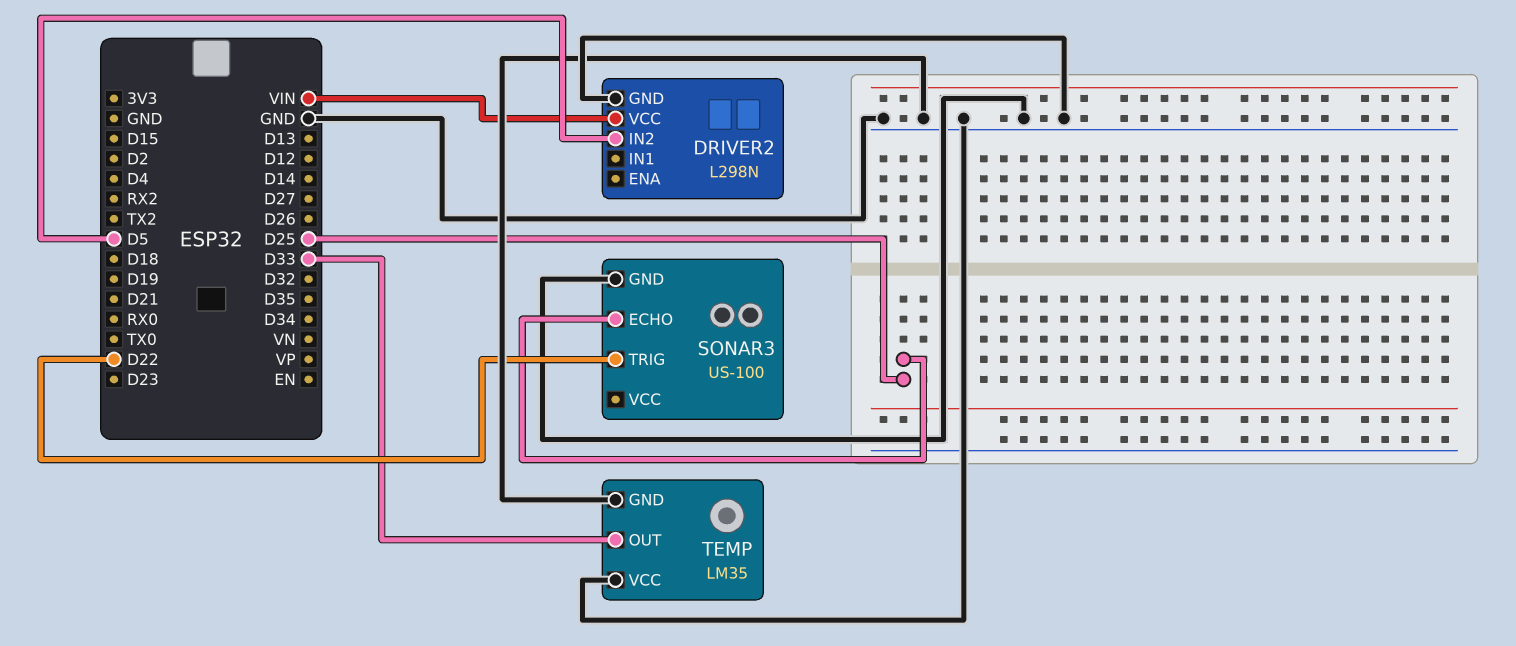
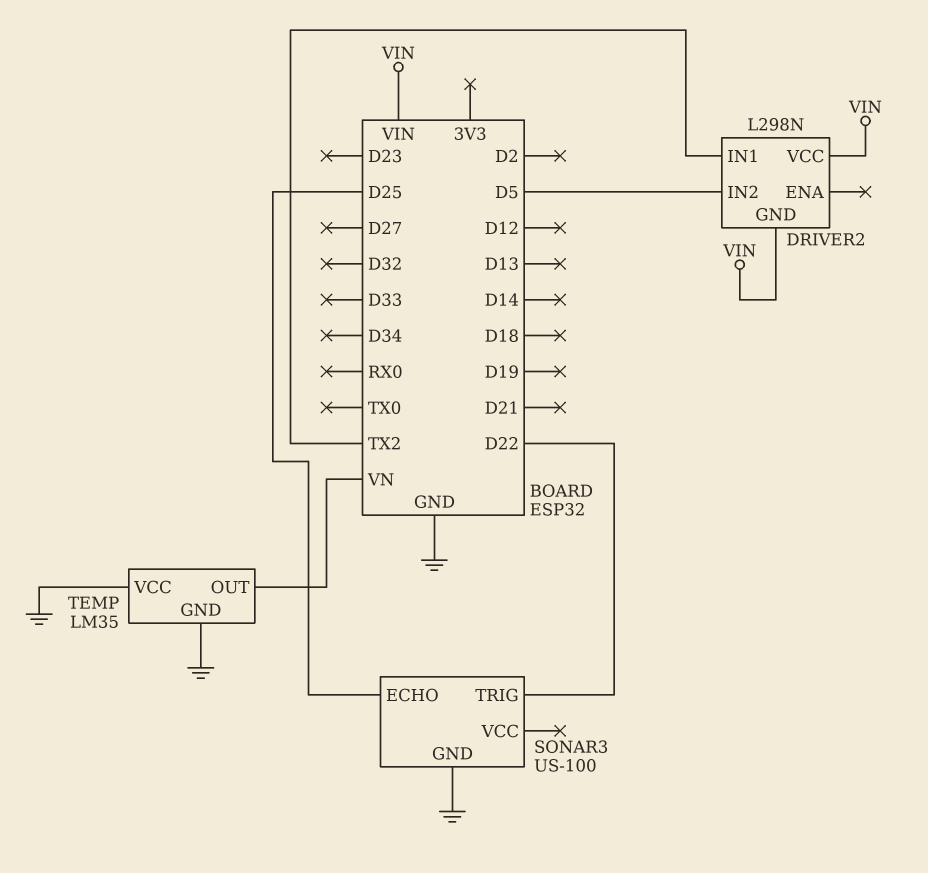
DRIVER2 pin GND: GND -> VIN
DRIVER2 pin IN1: none -> TX2
TEMP pin OUT: D33 -> VN

